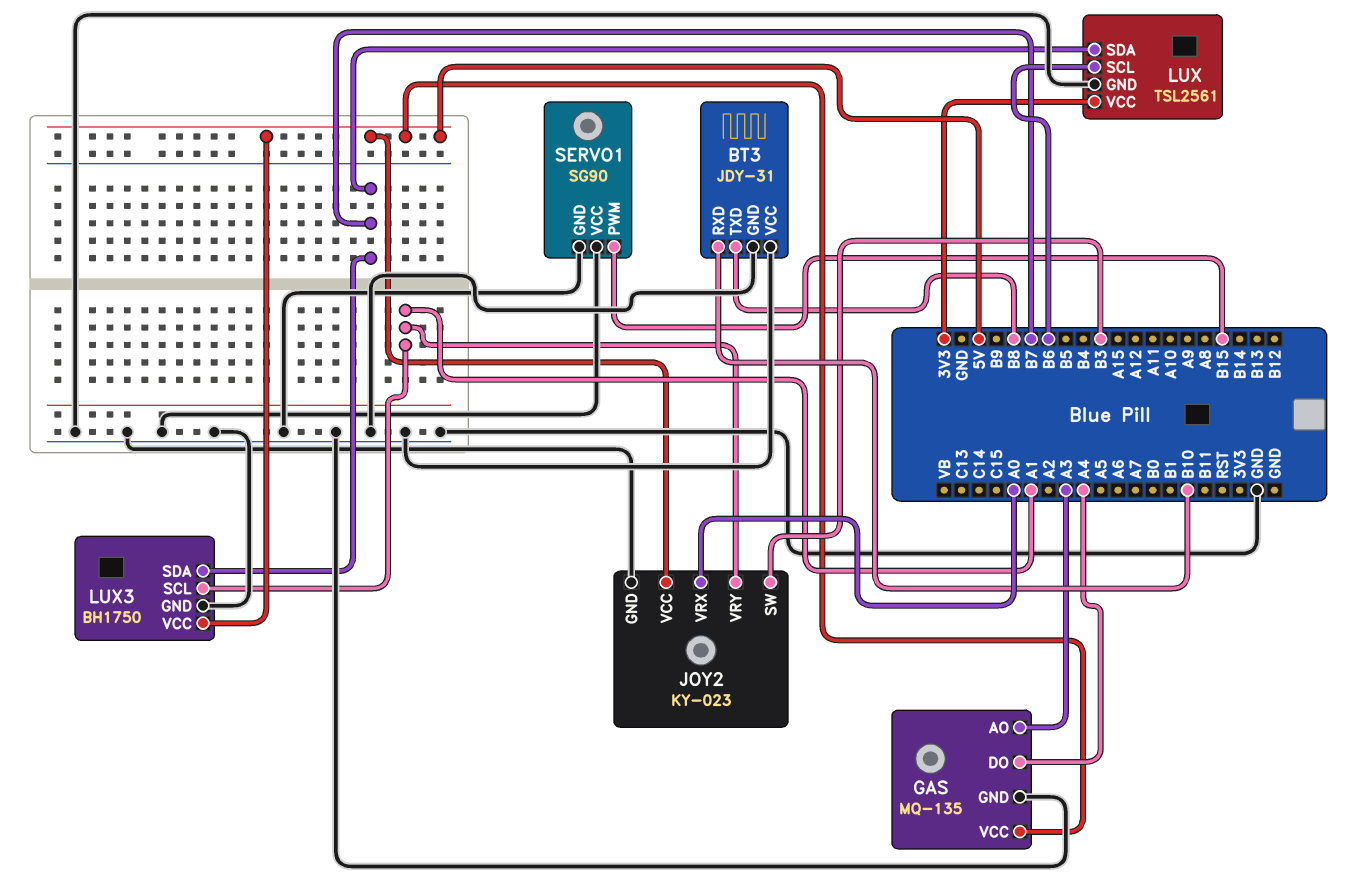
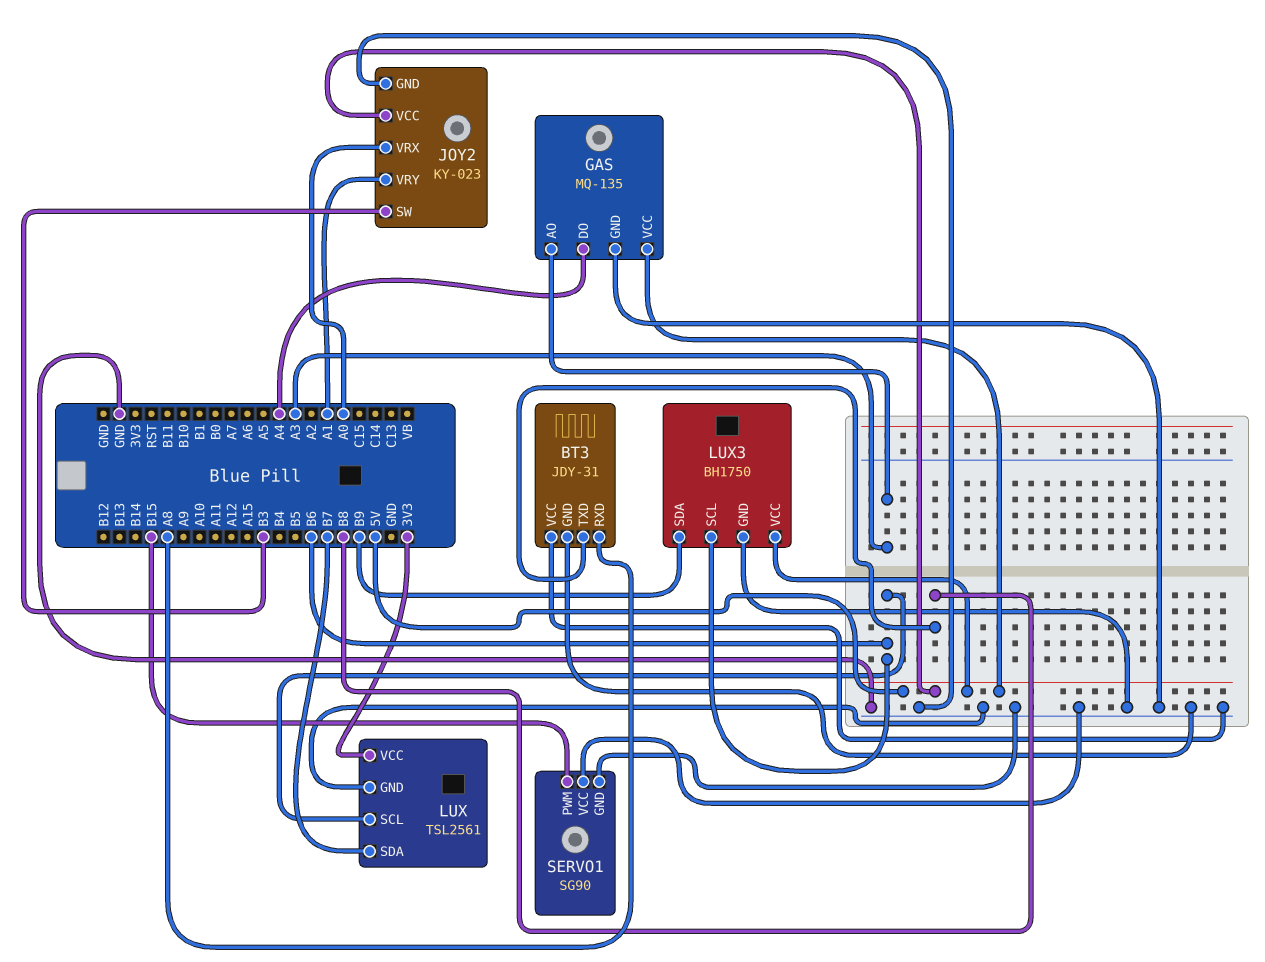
BT3 pin RXD: B10 -> A8
LUX3 pin SCL: A1 -> B6
LUX3 pin SDA: B7 -> B9

